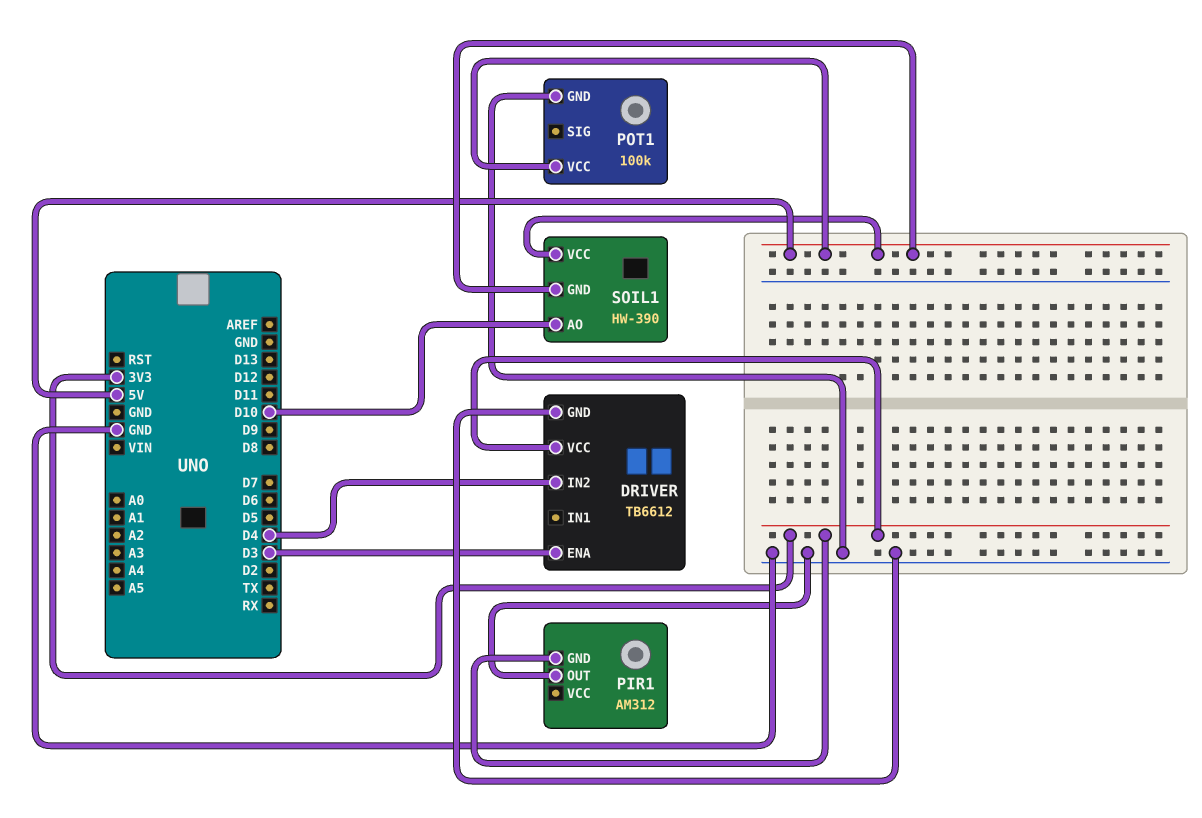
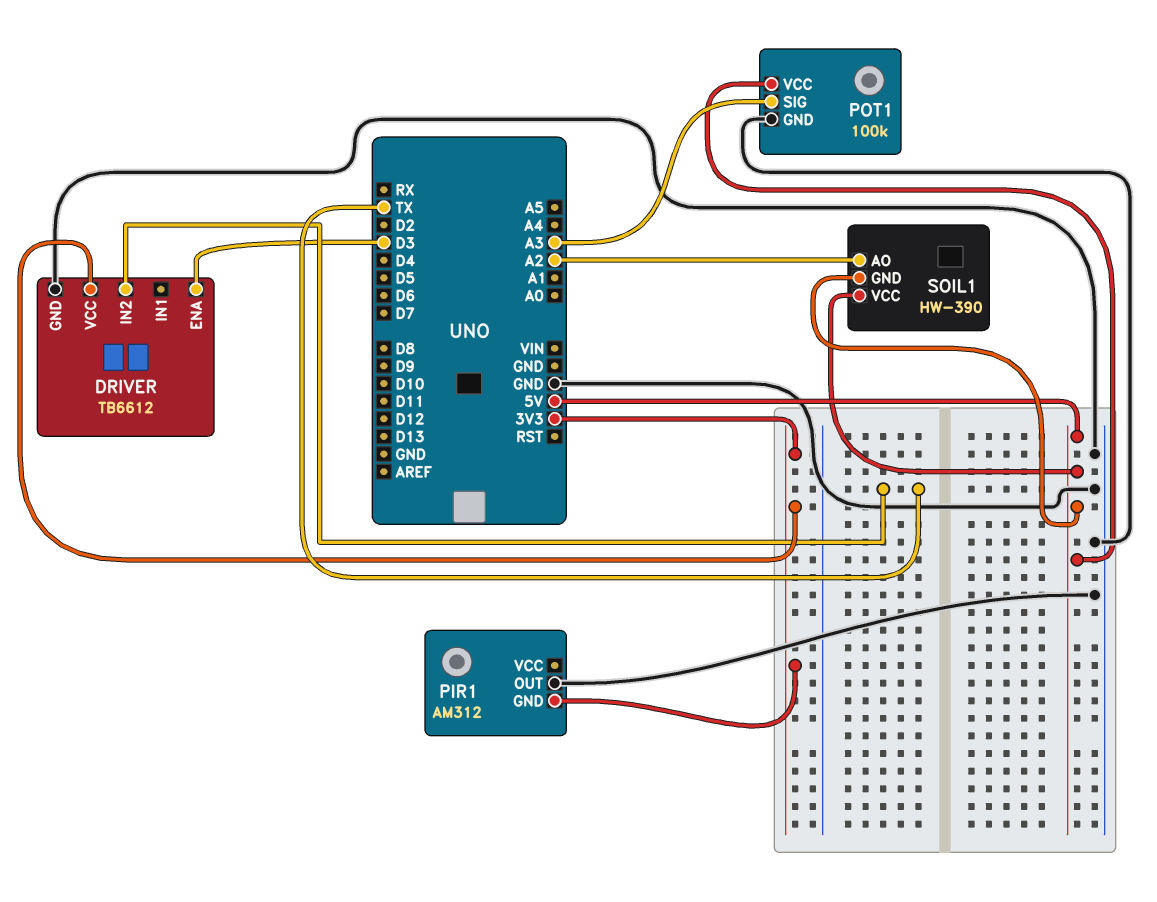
DRIVER pin IN2: D4 -> TX
POT1 pin SIG: none -> A3
SOIL1 pin AO: D10 -> A2

